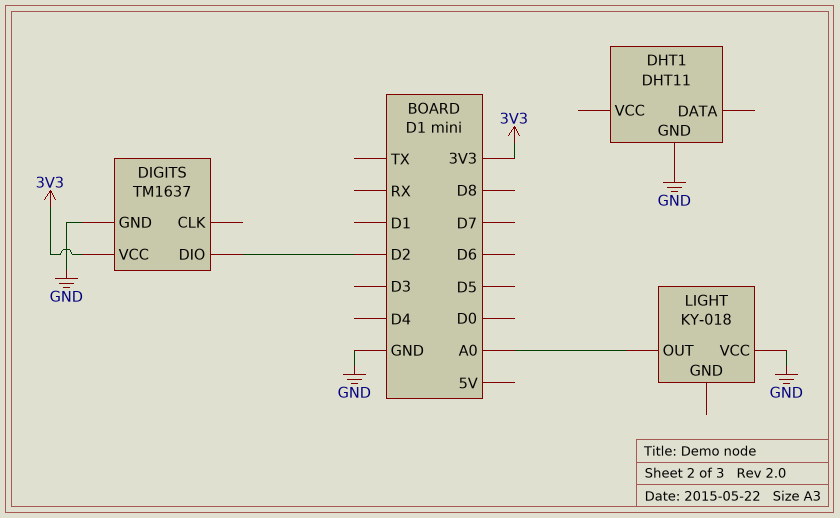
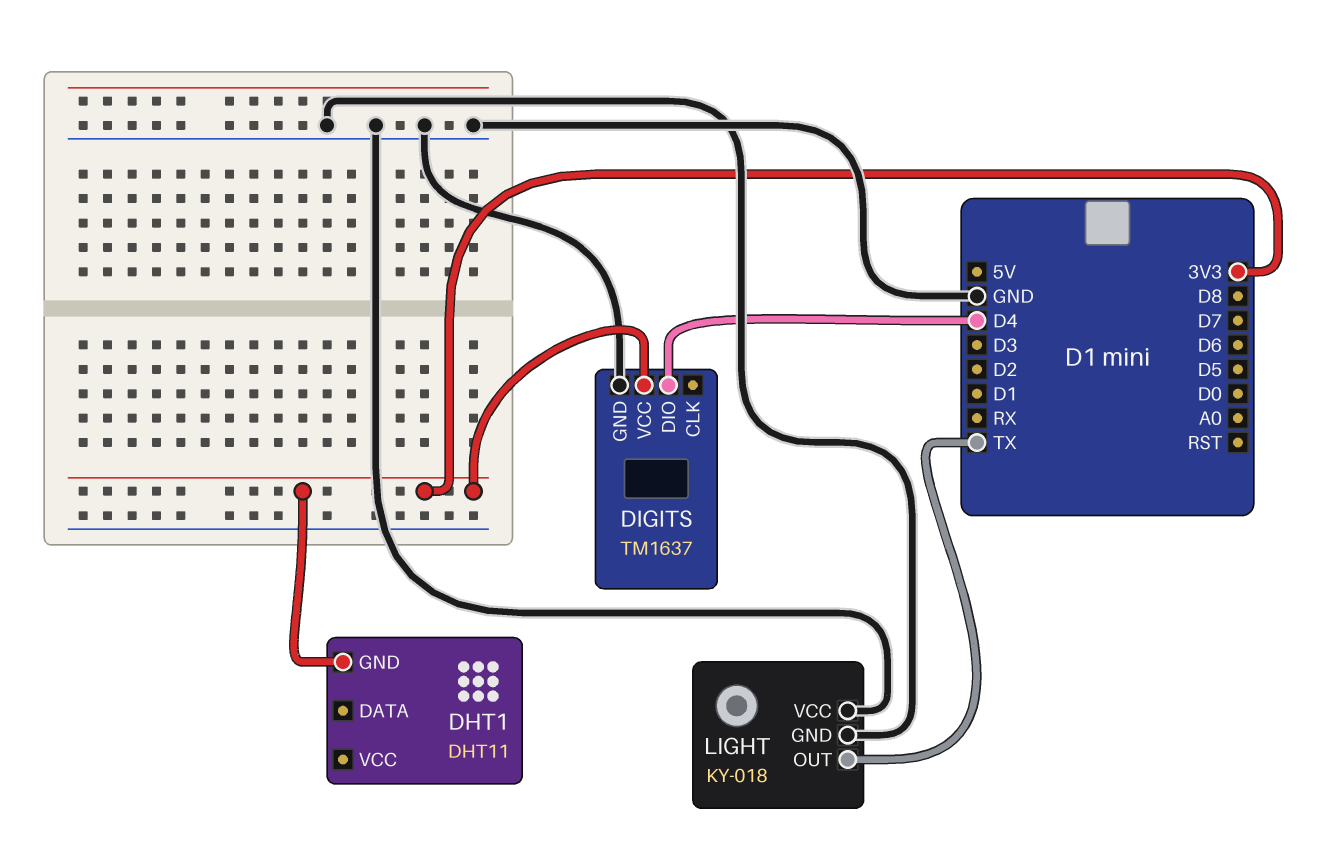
DHT1 pin GND: GND -> 3V3
DIGITS pin DIO: D2 -> D4
LIGHT pin GND: none -> GND
LIGHT pin OUT: A0 -> TX

